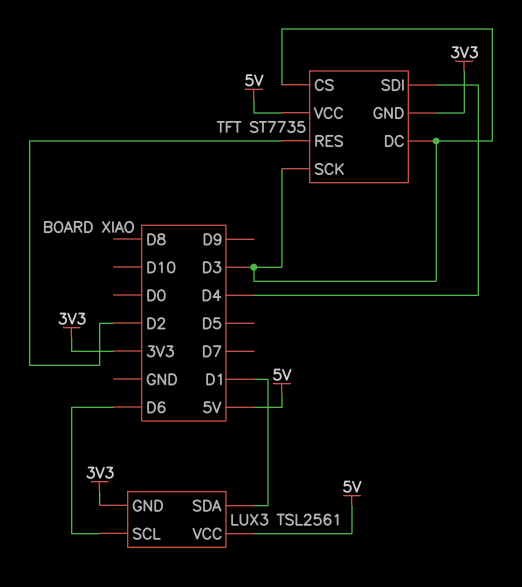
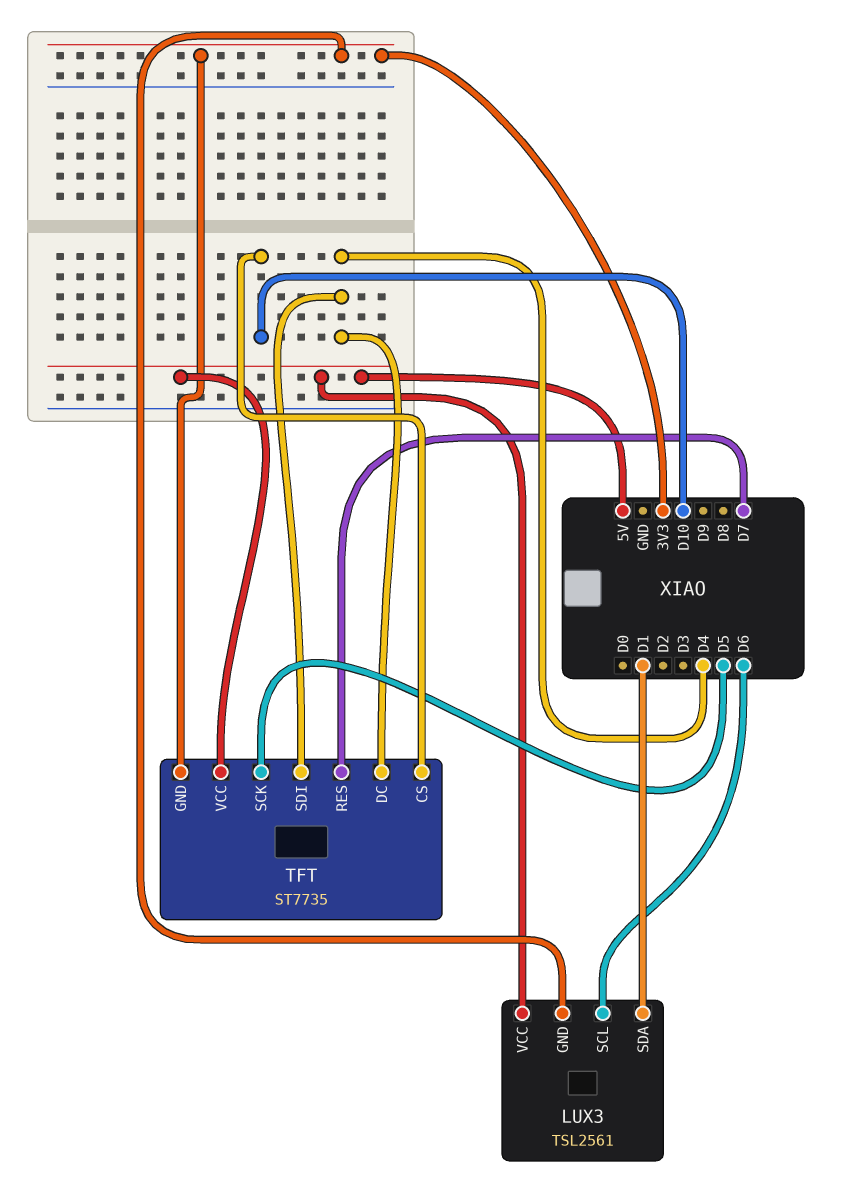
TFT pin CS: D3 -> D10
TFT pin DC: D3 -> D4
TFT pin RES: D2 -> D7
TFT pin SCK: D3 -> D5

